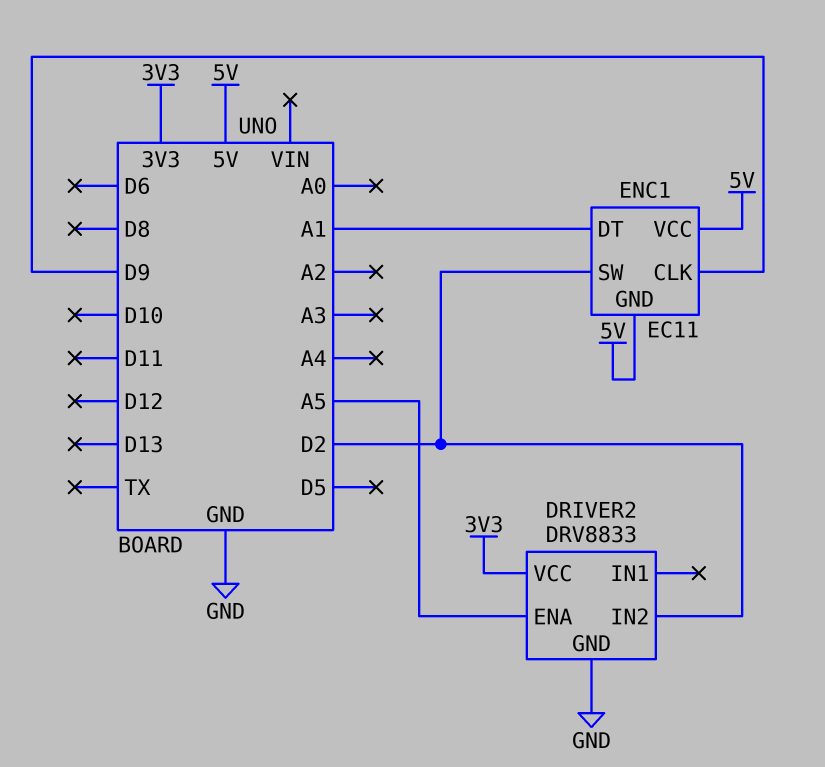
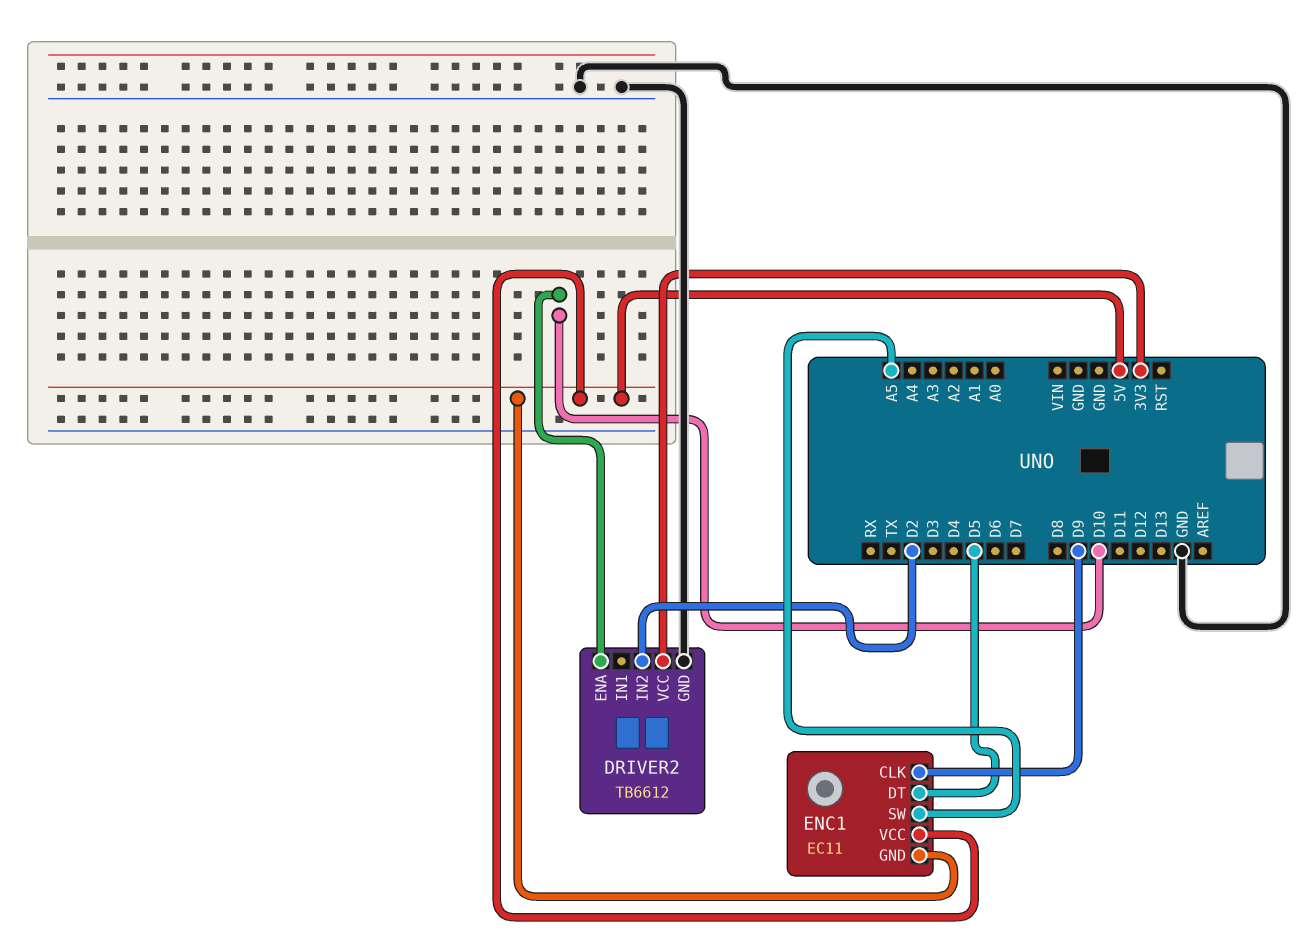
DRIVER2: DRV8833 -> TB6612
DRIVER2 pin ENA: A5 -> D10
ENC1 pin DT: A1 -> D5
ENC1 pin SW: D2 -> A5

